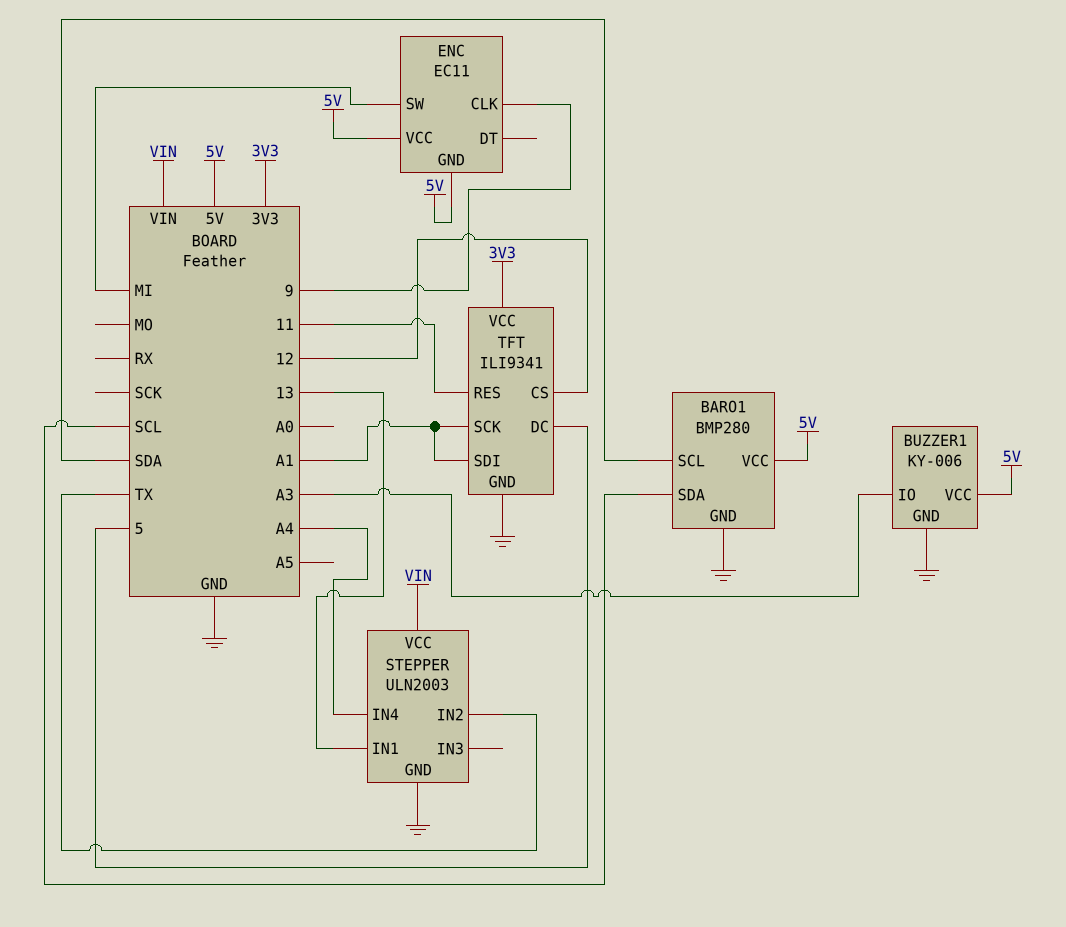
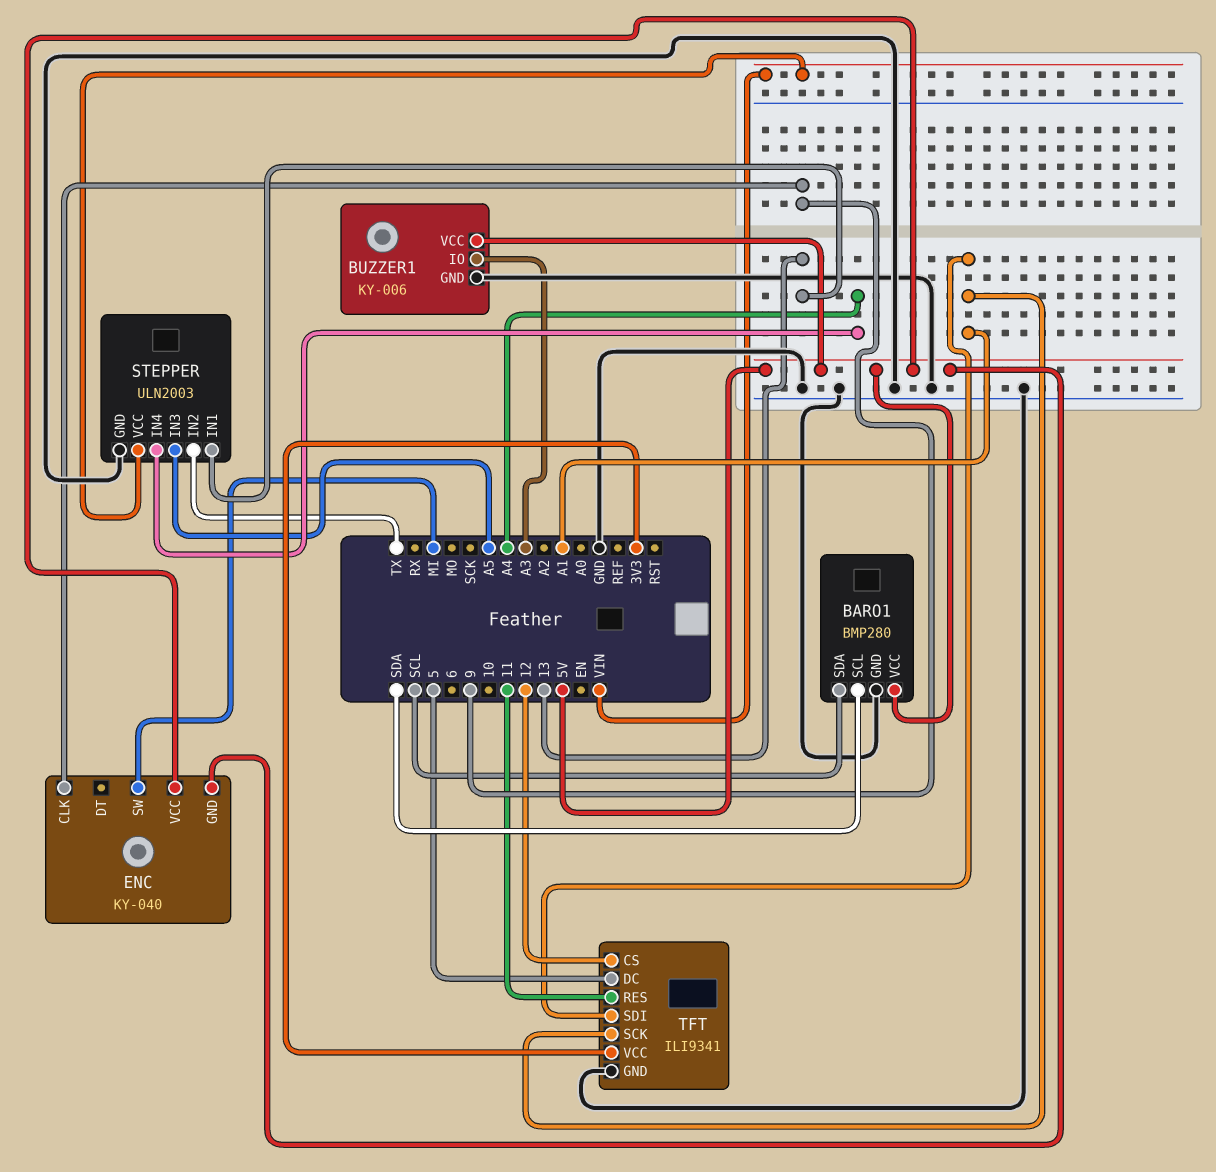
ENC: EC11 -> KY-040
STEPPER pin IN3: none -> A5

